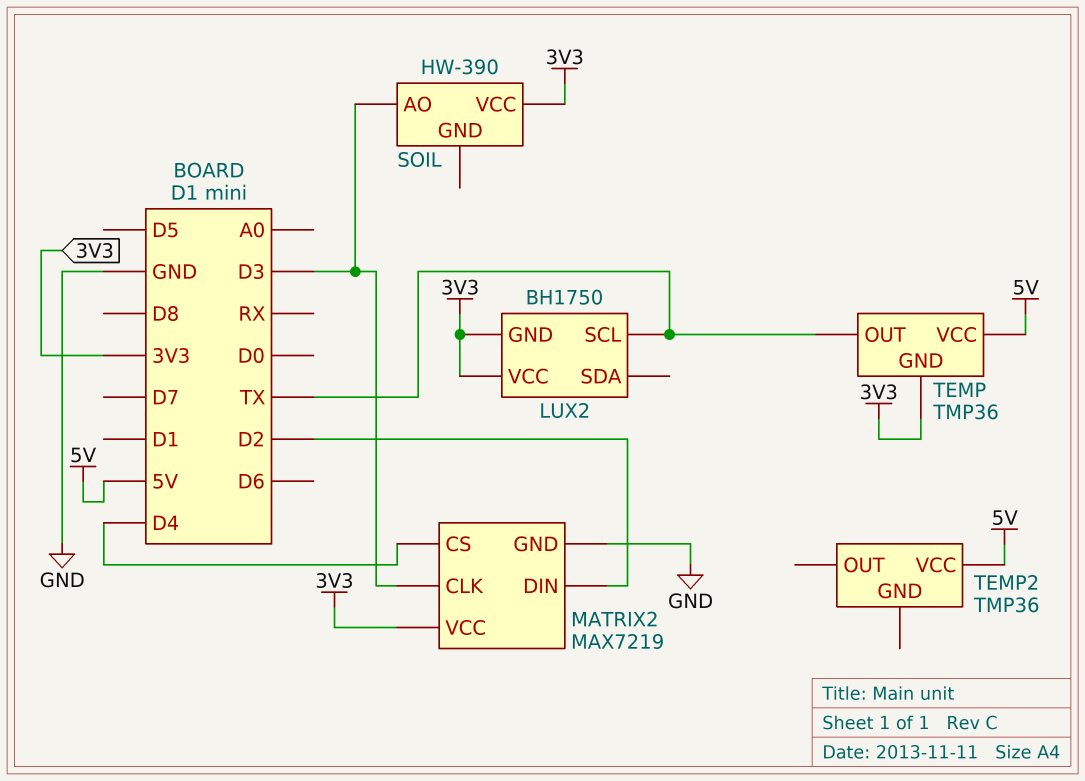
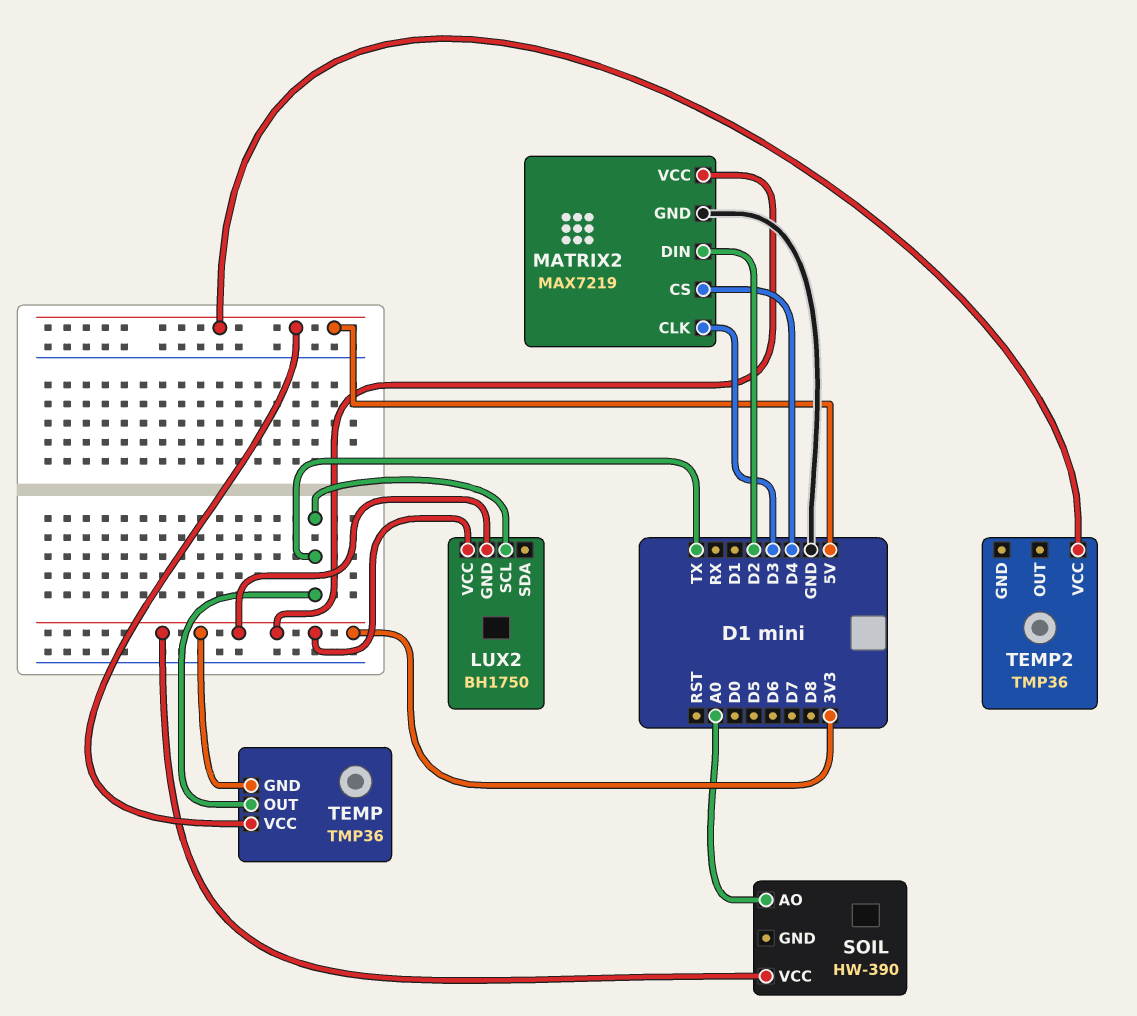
SOIL pin AO: D3 -> A0

